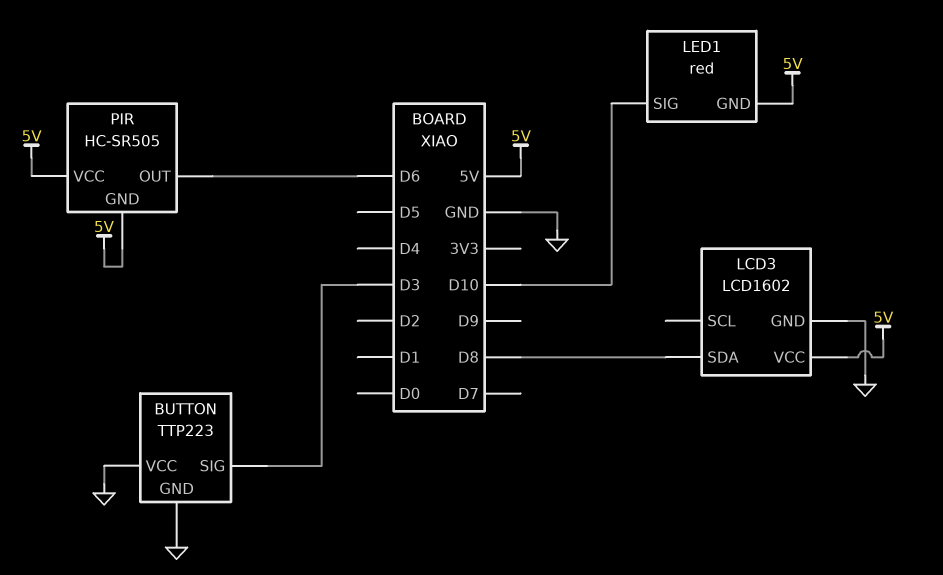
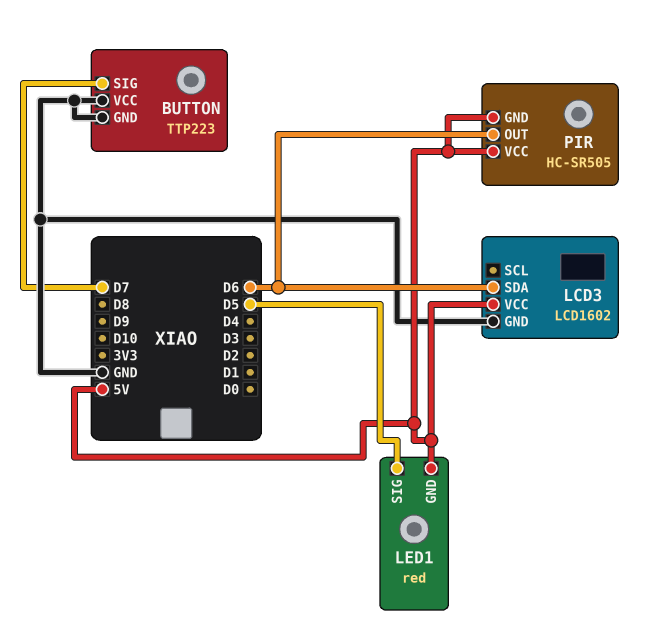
BUTTON pin SIG: D3 -> D7
LCD3 pin SDA: D8 -> D6
LED1 pin SIG: D10 -> D5

